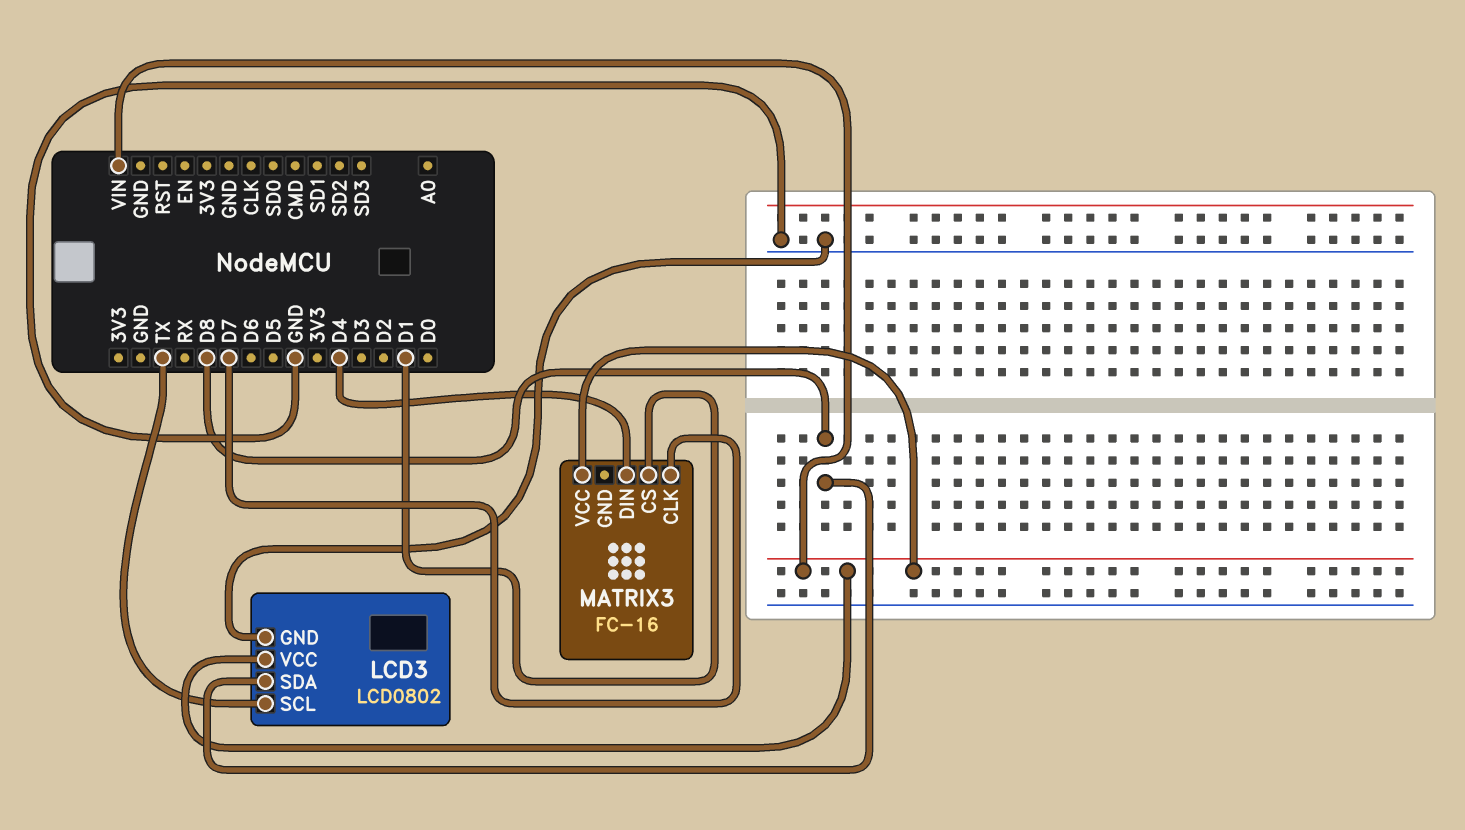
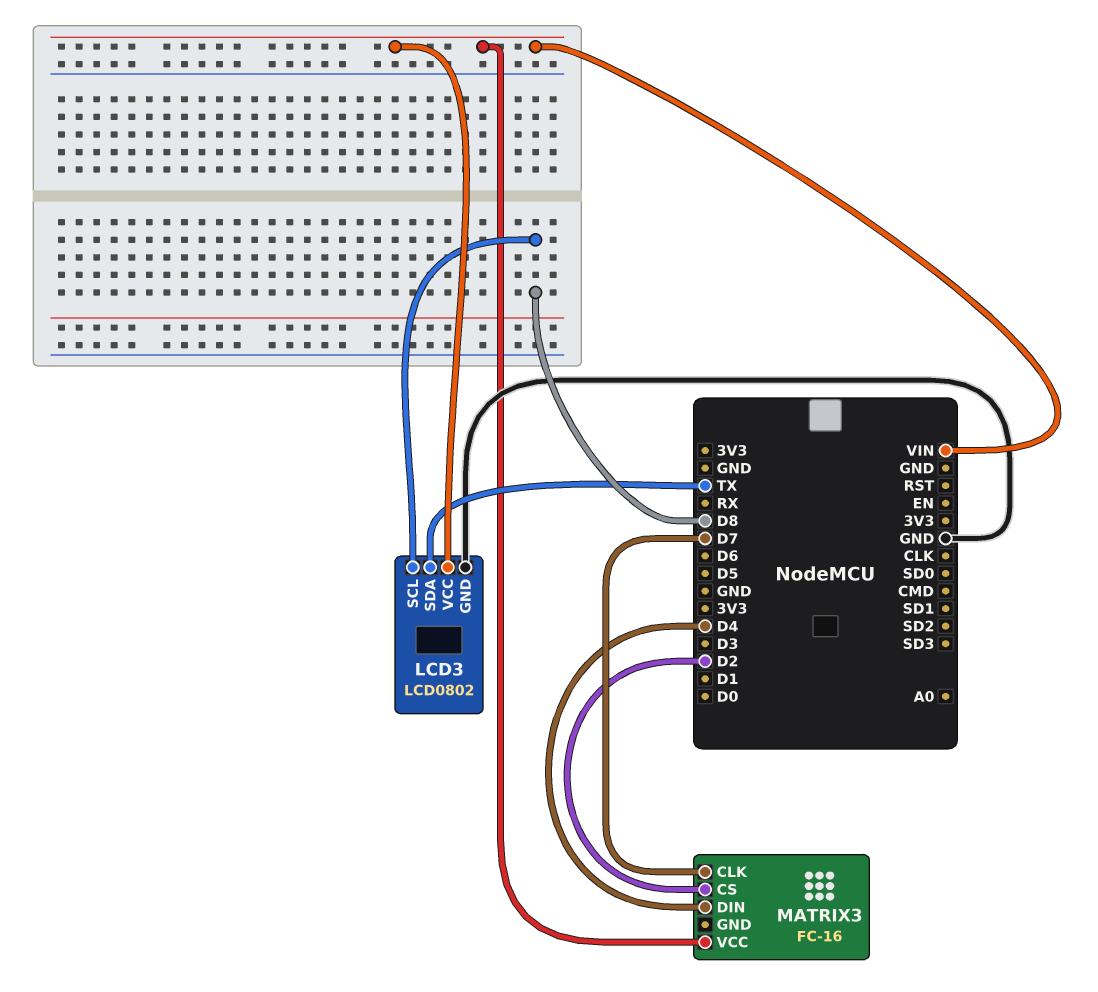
LCD3 pin SCL: TX -> D8
LCD3 pin SDA: D8 -> TX
MATRIX3 pin CS: D1 -> D2

